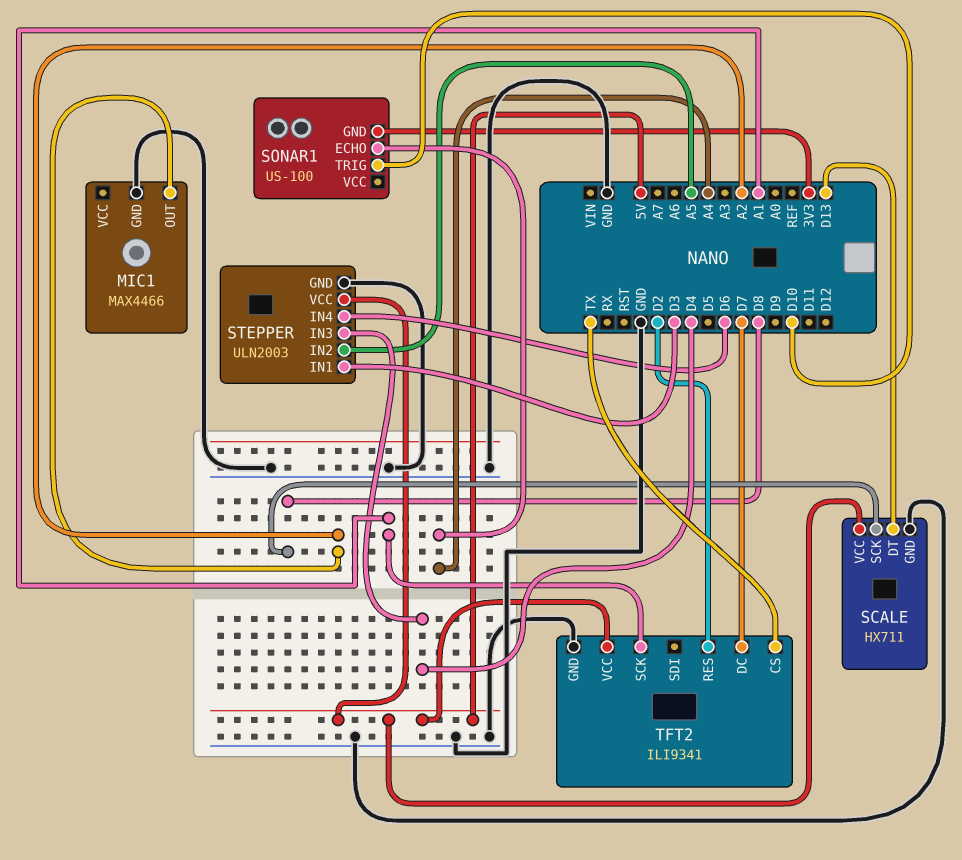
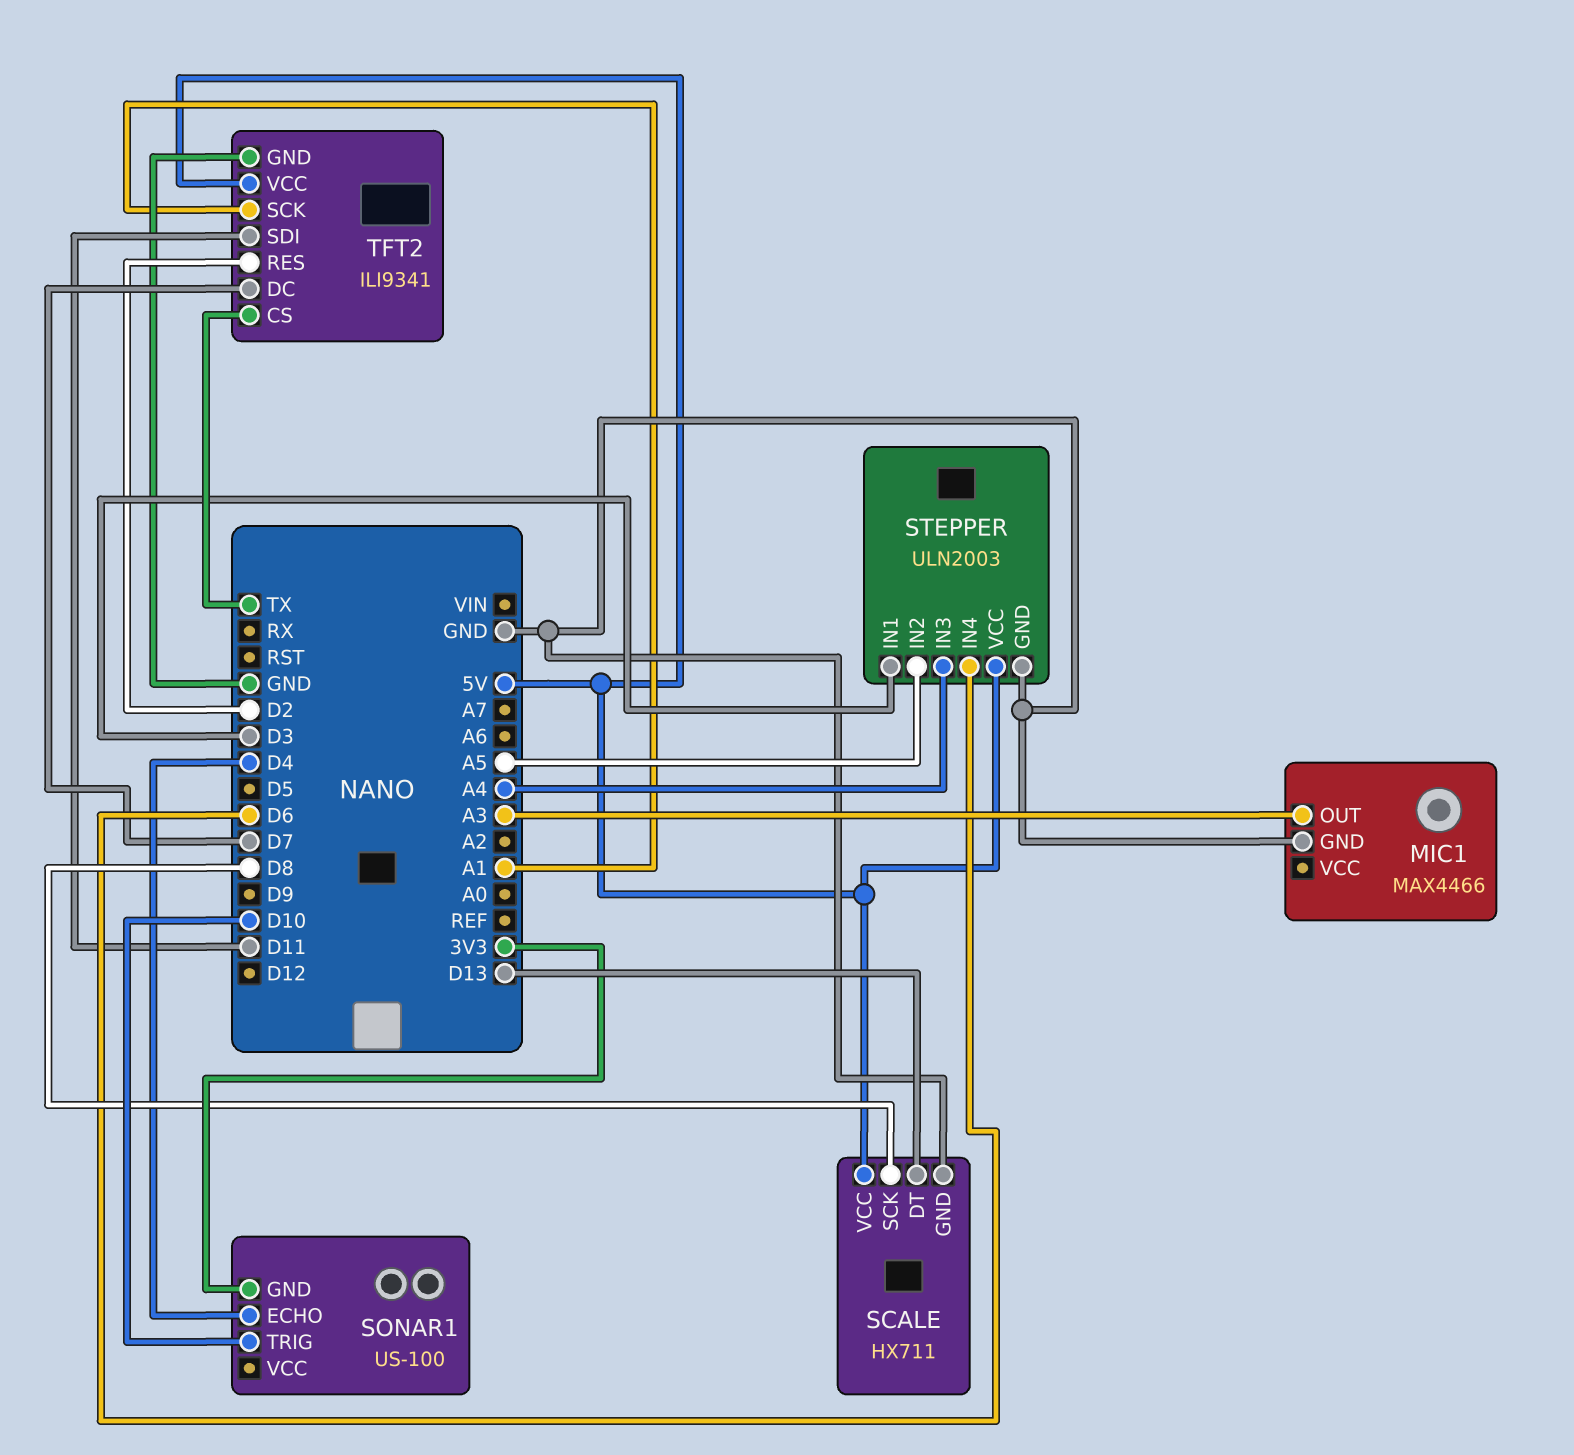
MIC1 pin OUT: A2 -> A3
SONAR1 pin ECHO: A4 -> D4
STEPPER pin IN3: D4 -> A4
TFT2 pin SDI: none -> D11

